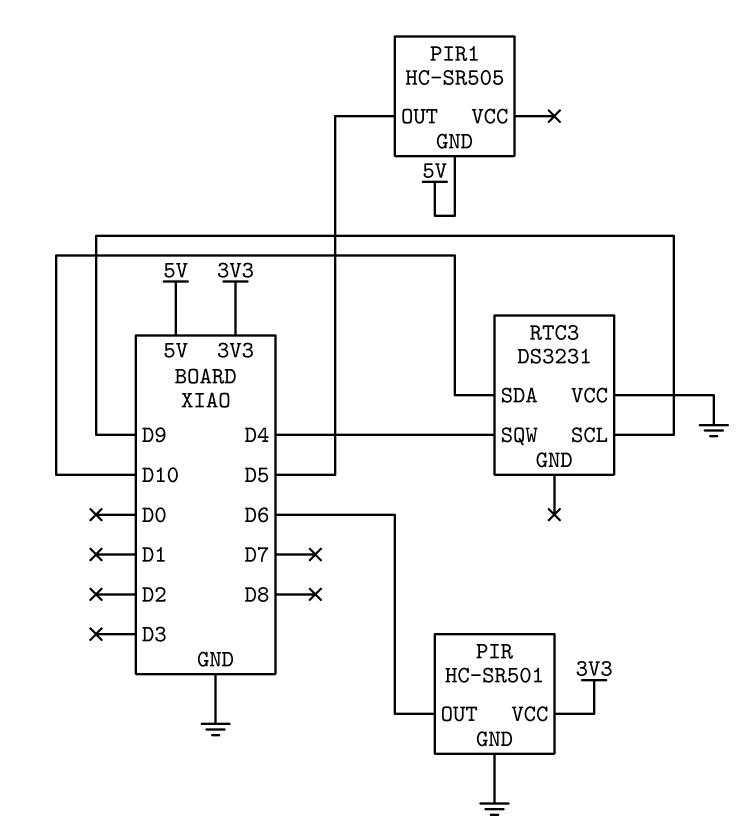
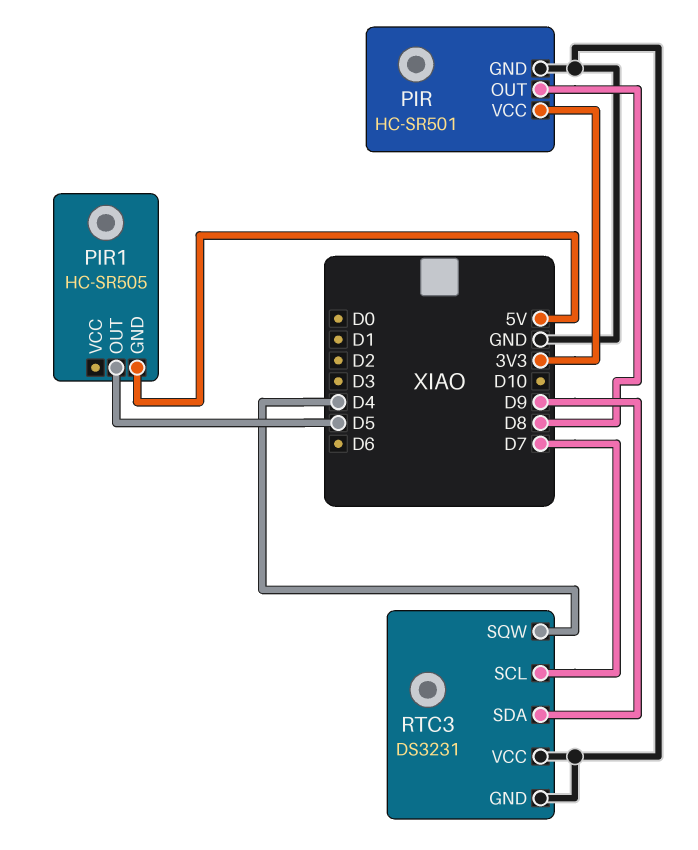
PIR pin OUT: D6 -> D8
RTC3 pin GND: none -> GND
RTC3 pin SCL: D9 -> D7
RTC3 pin SDA: D10 -> D9

